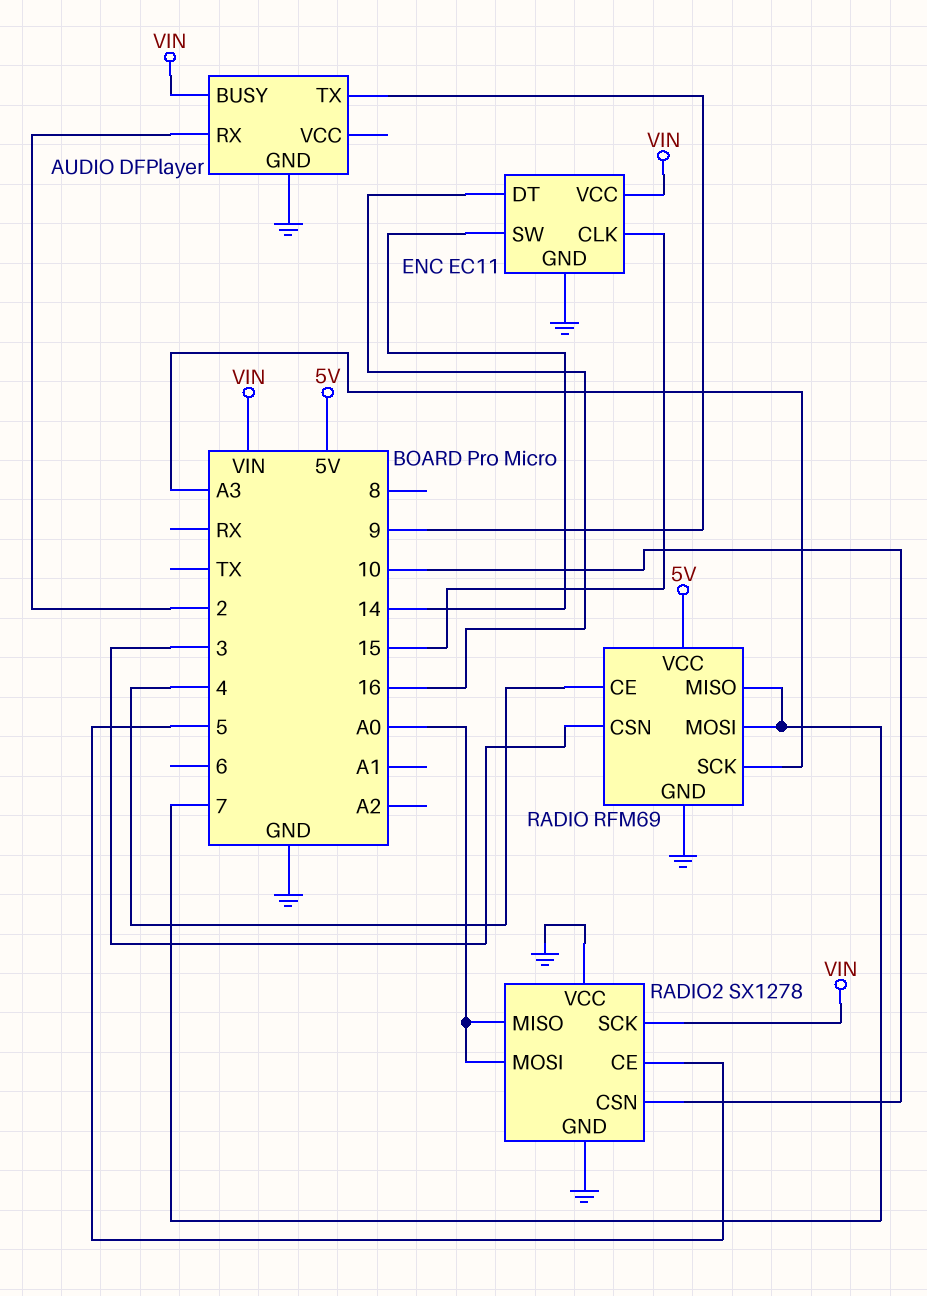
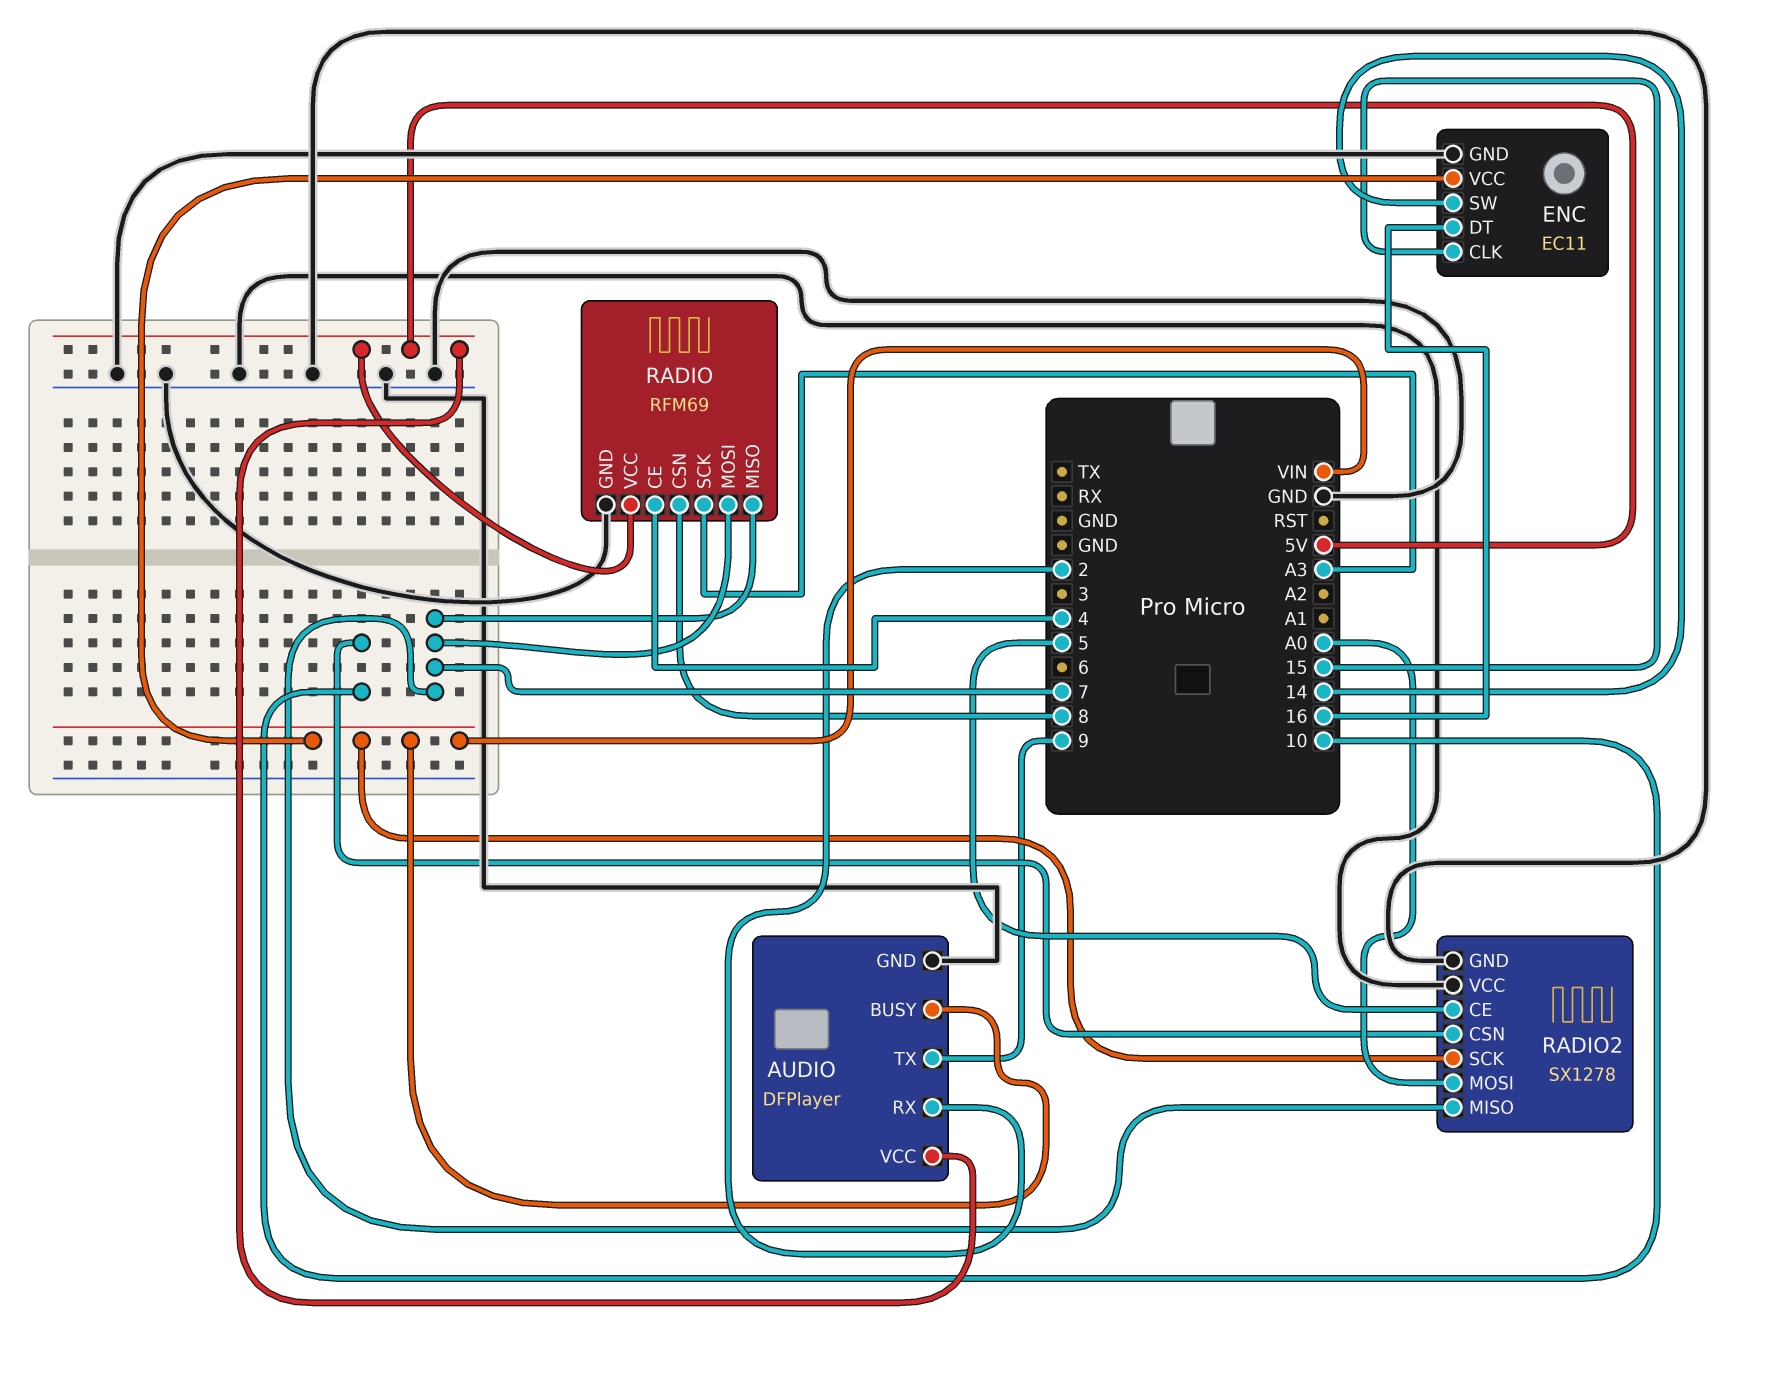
AUDIO pin VCC: none -> 5V
RADIO pin CSN: 3 -> 8
RADIO2 pin MISO: A0 -> 7

